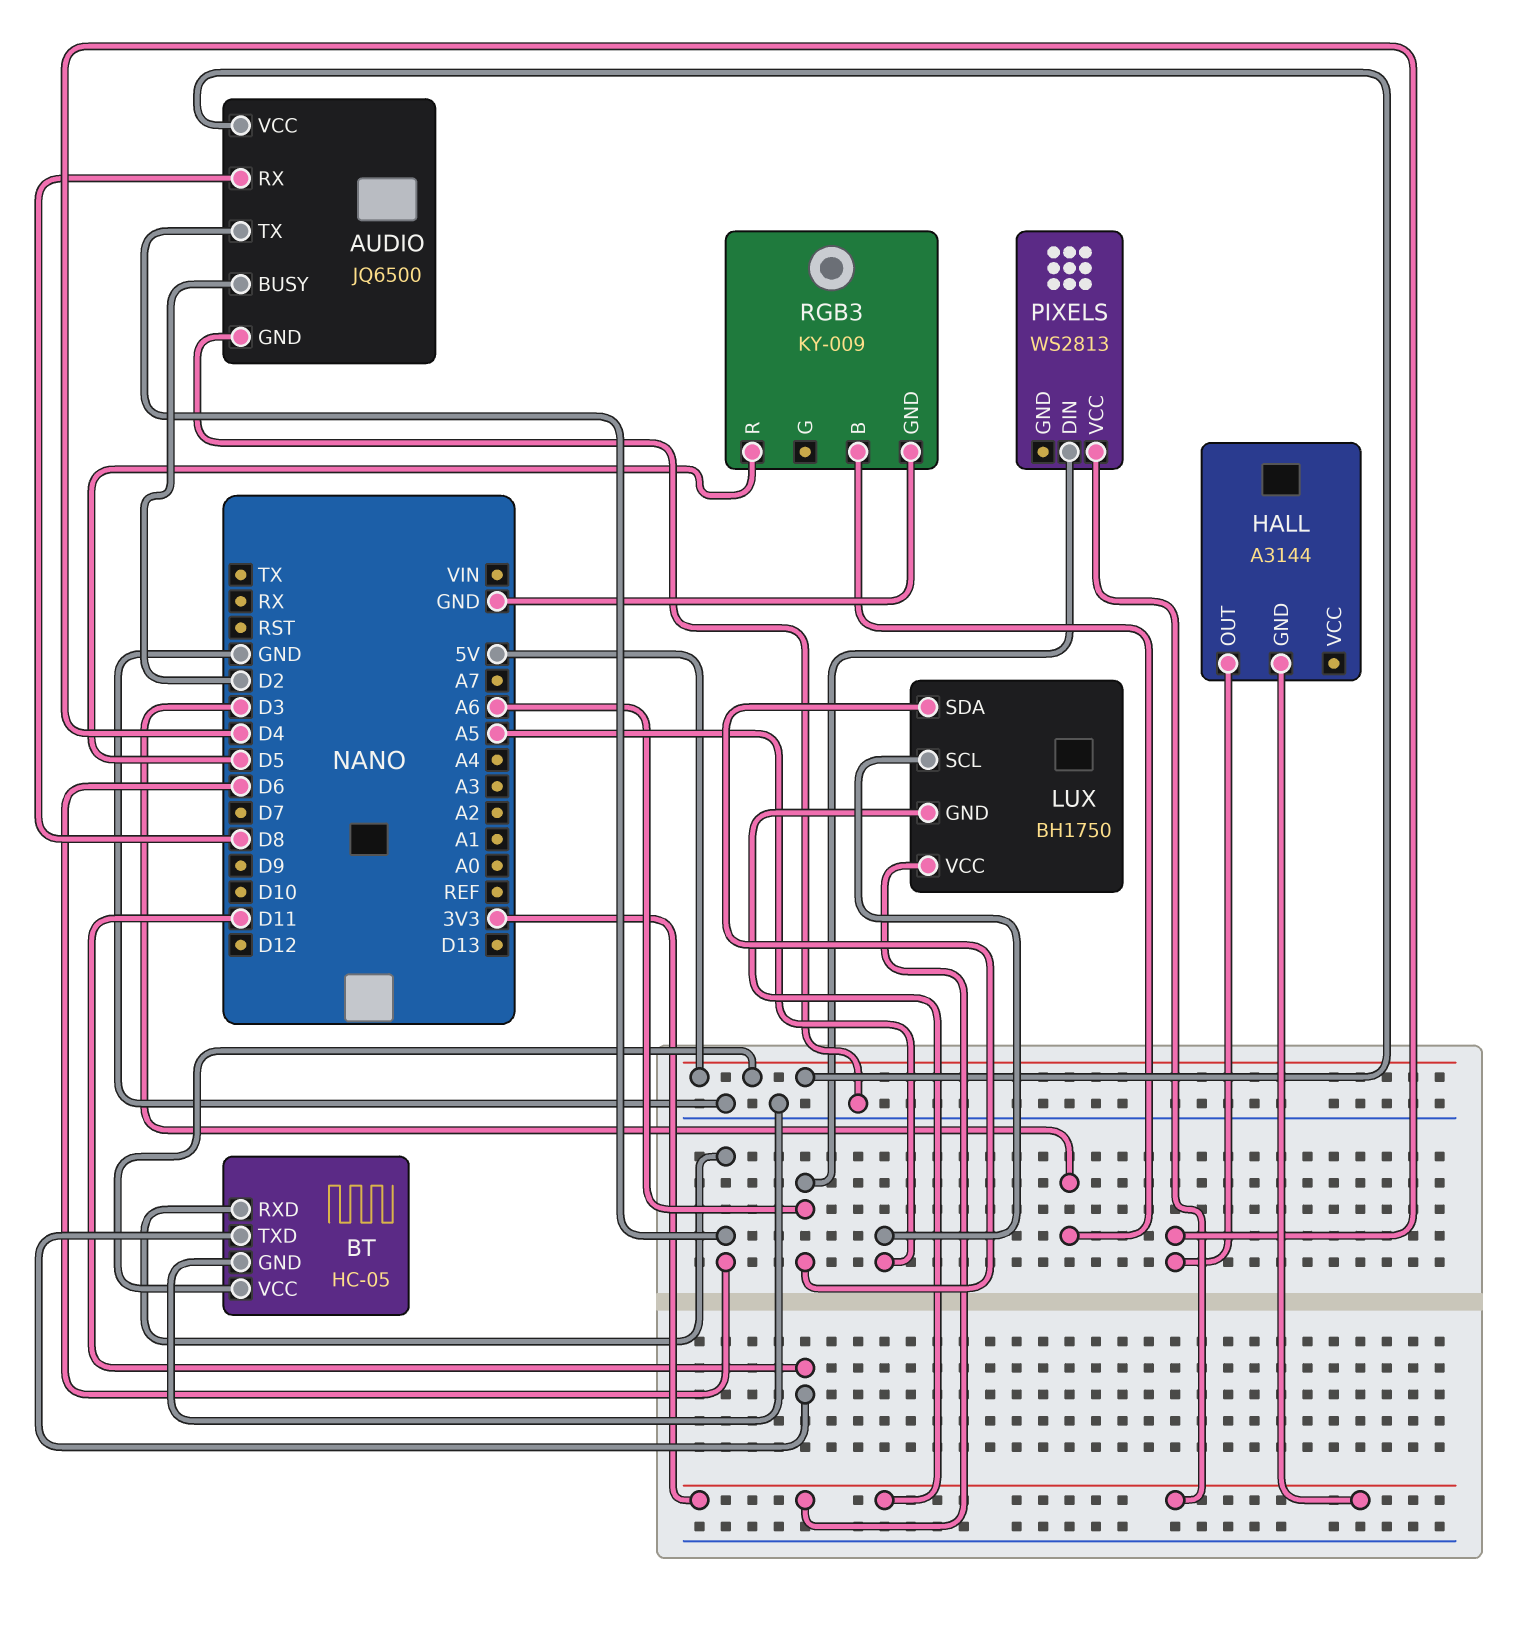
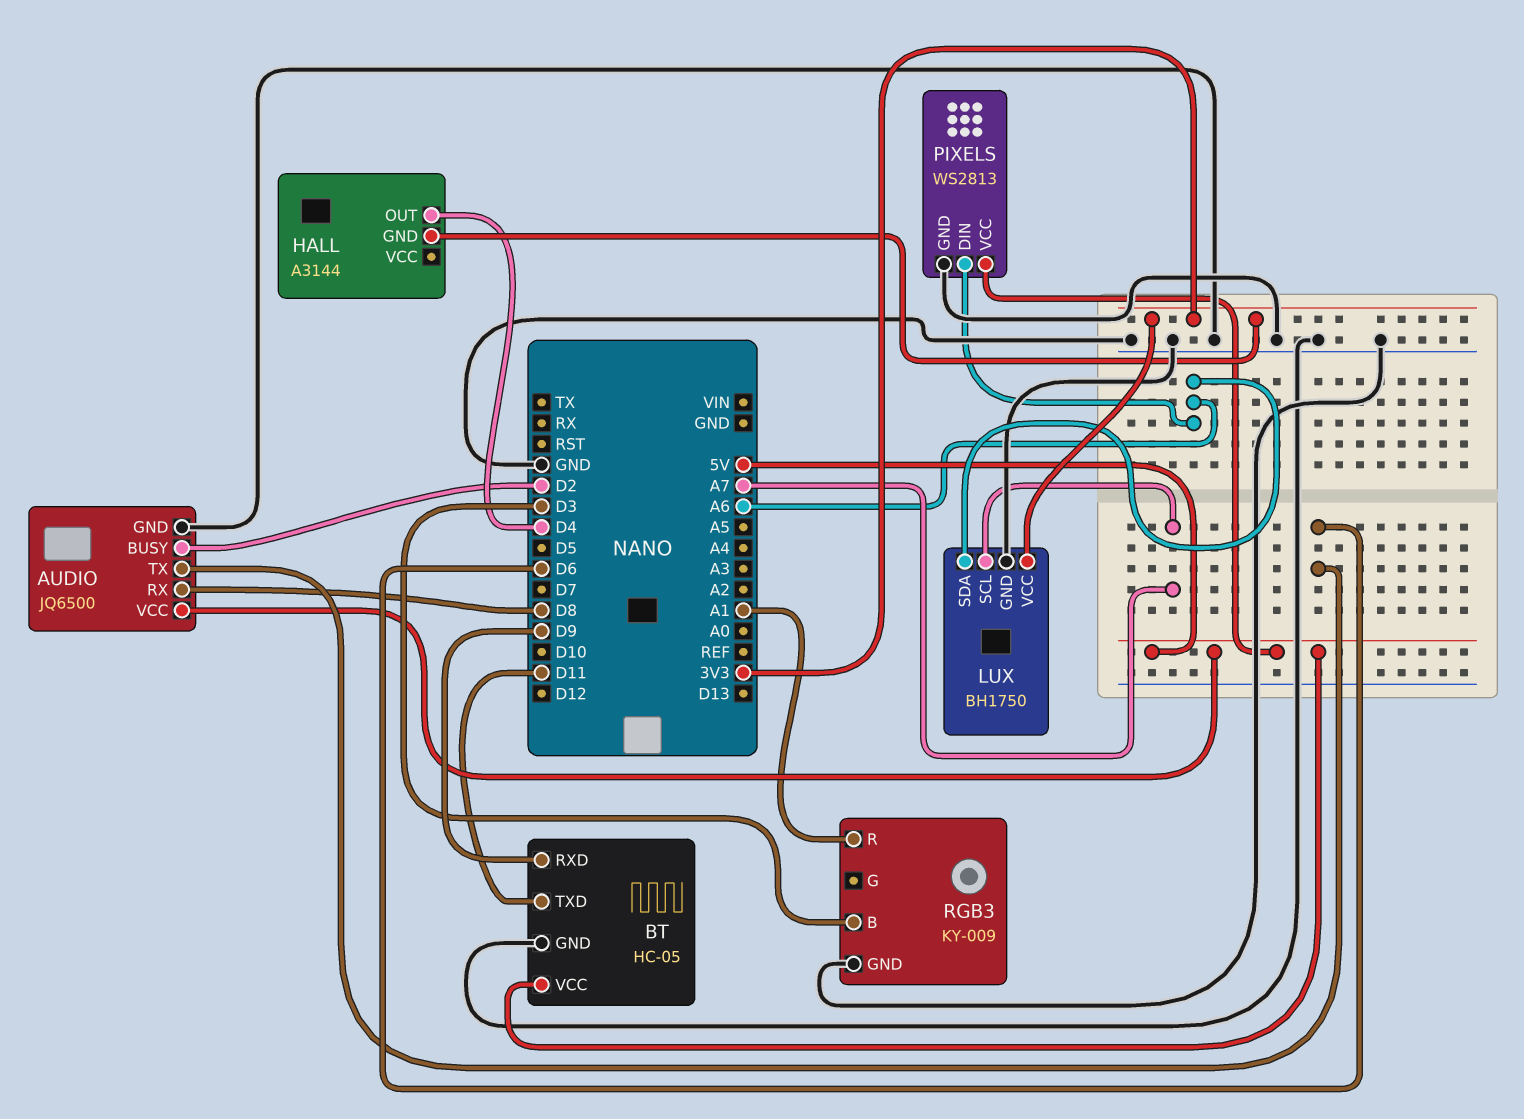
BT pin RXD: D6 -> D9
LUX pin GND: 3V3 -> GND
LUX pin SCL: A5 -> A7
PIXELS pin GND: none -> GND
PIXELS pin VCC: 3V3 -> 5V
RGB3 pin R: D5 -> A1

